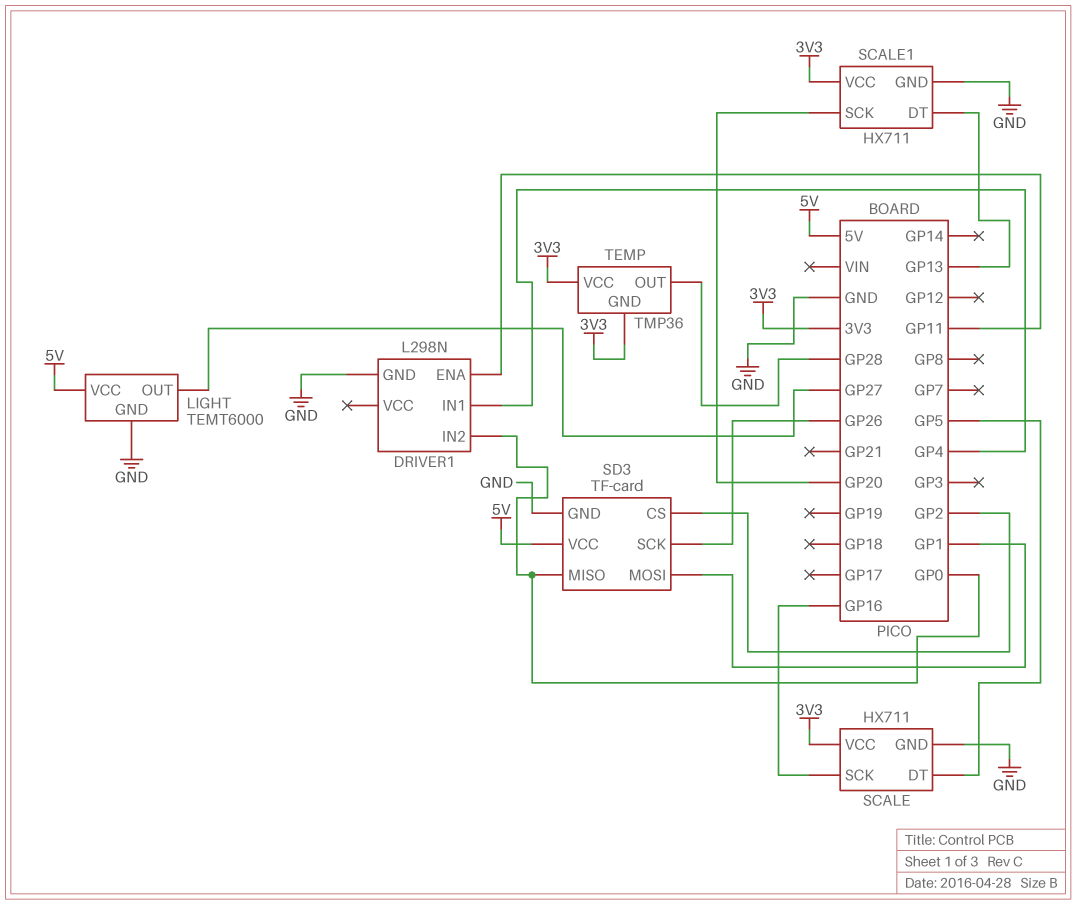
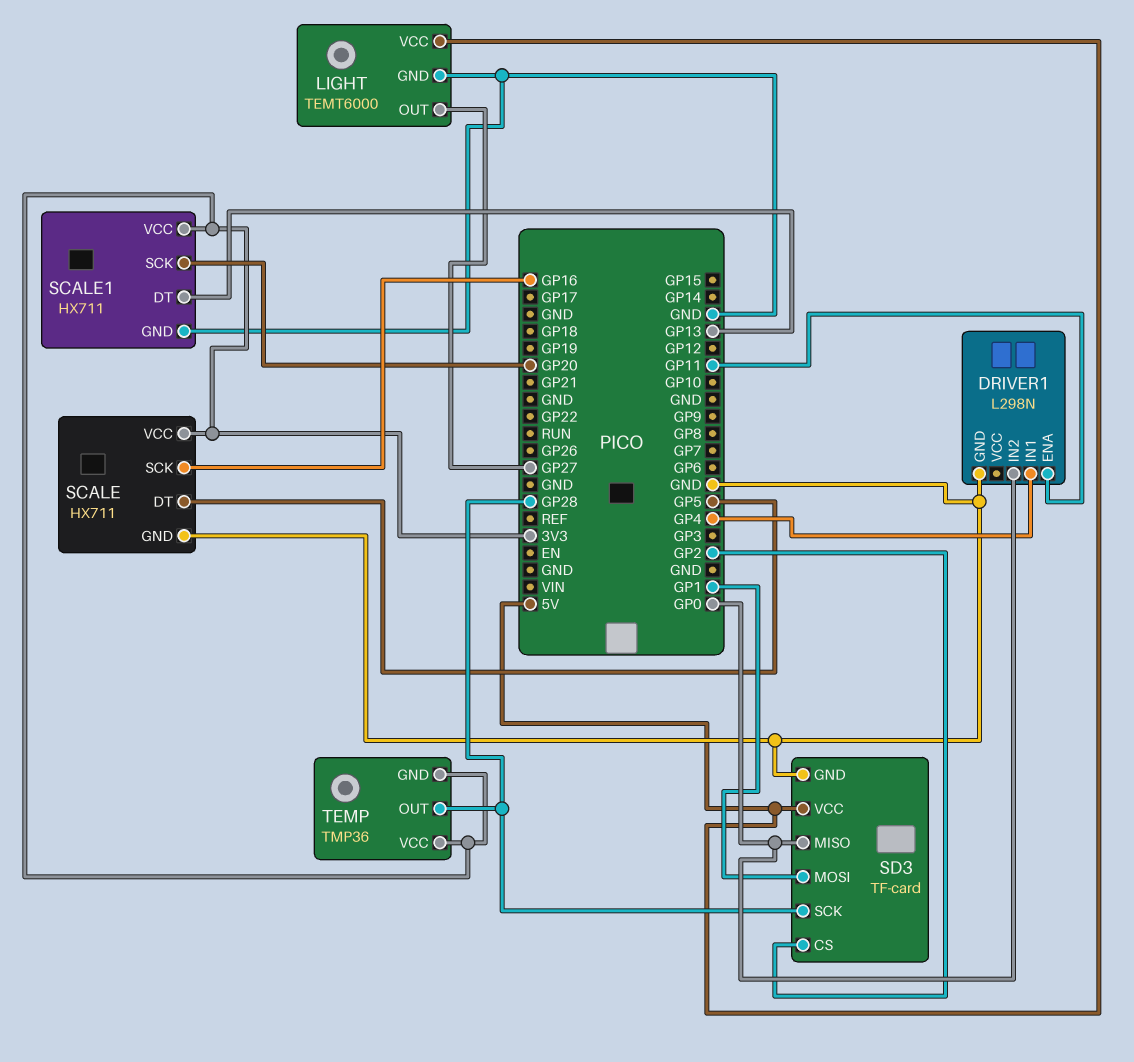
SD3 pin SCK: GP26 -> GP28

